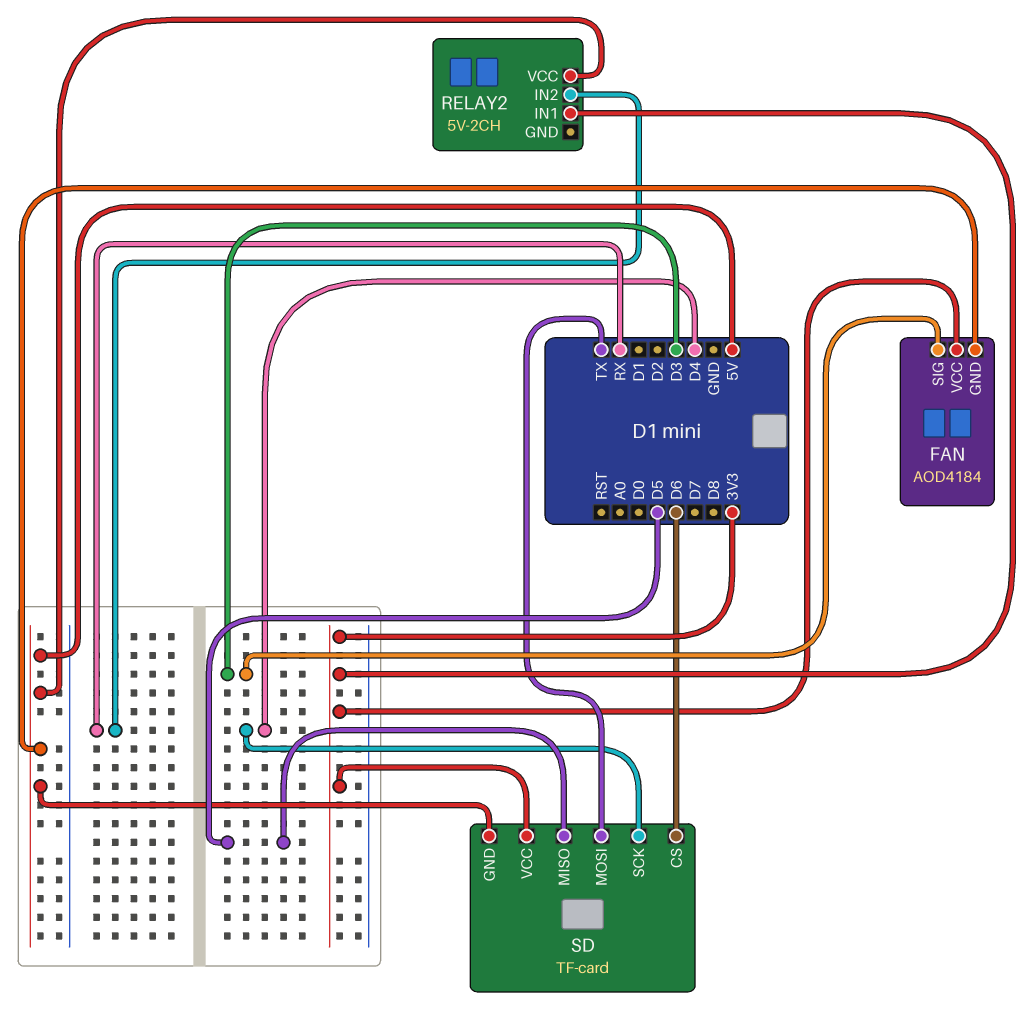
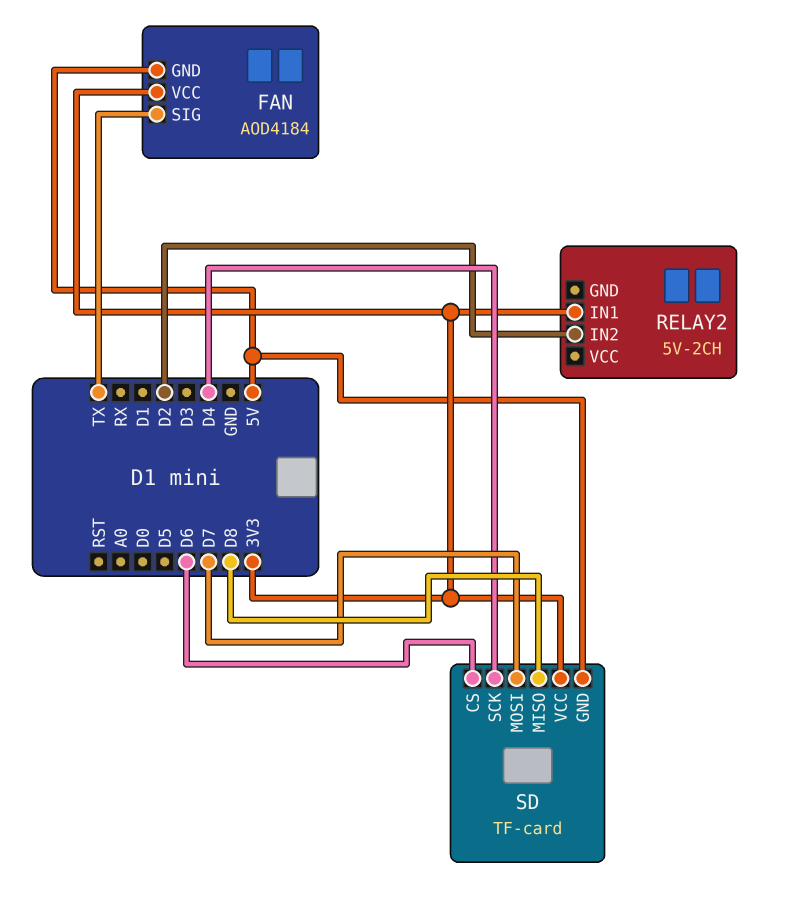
FAN pin SIG: D3 -> TX
RELAY2 pin IN2: RX -> D2
RELAY2 pin VCC: 5V -> none
SD pin MISO: D5 -> D8
SD pin MOSI: TX -> D7

